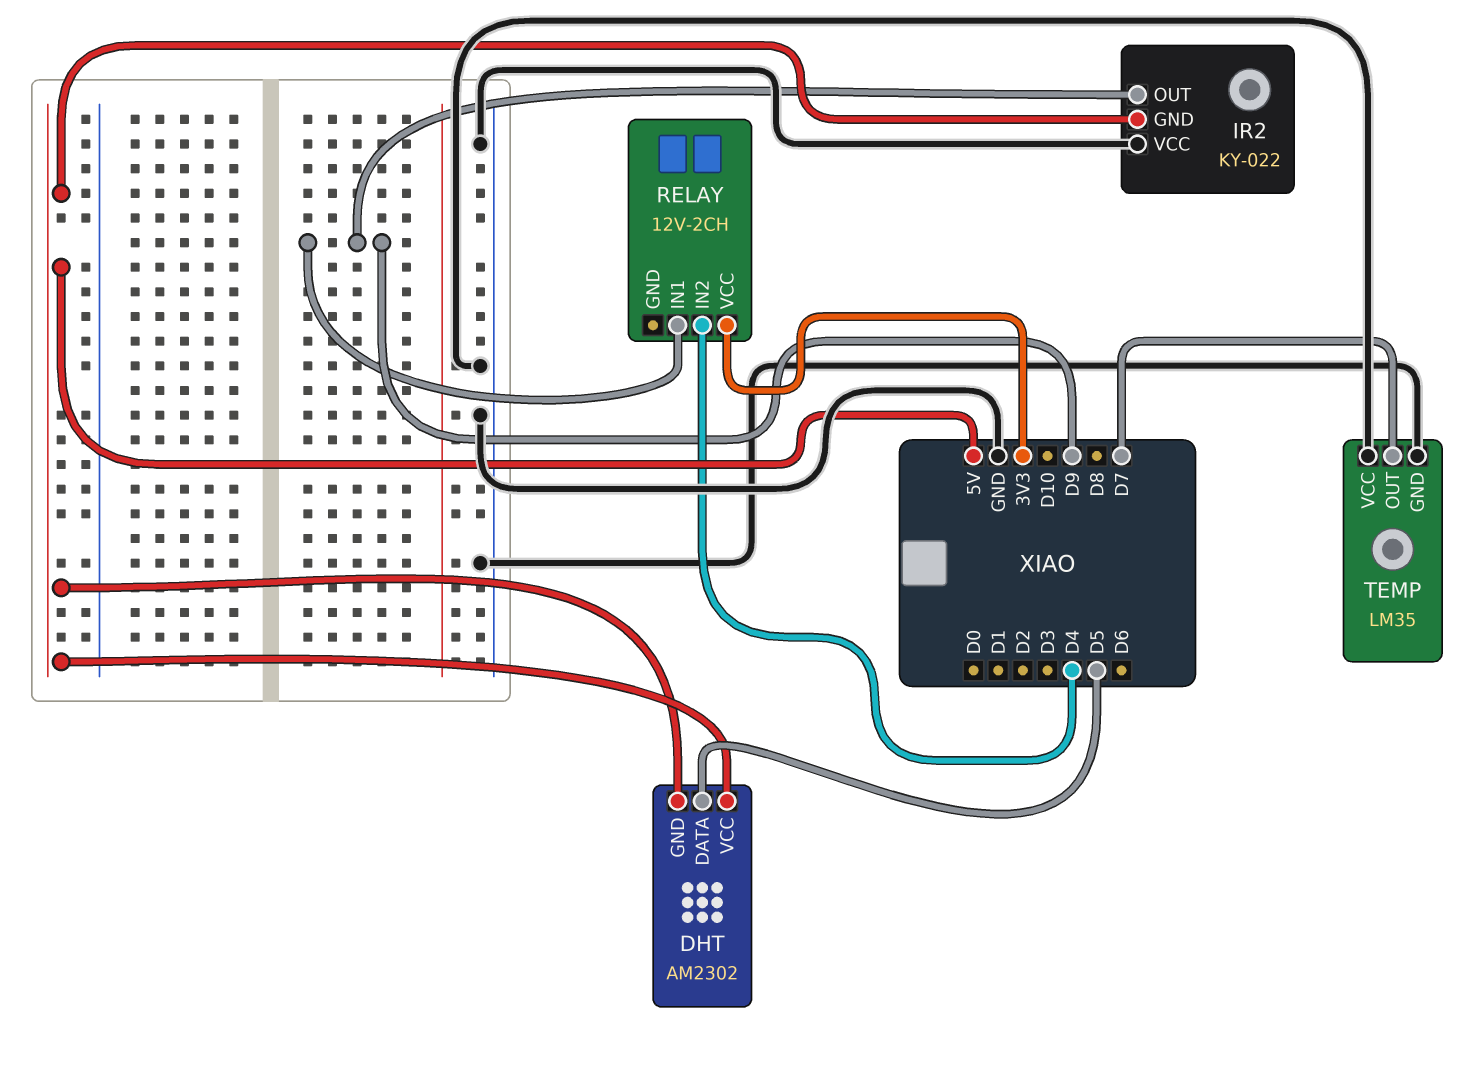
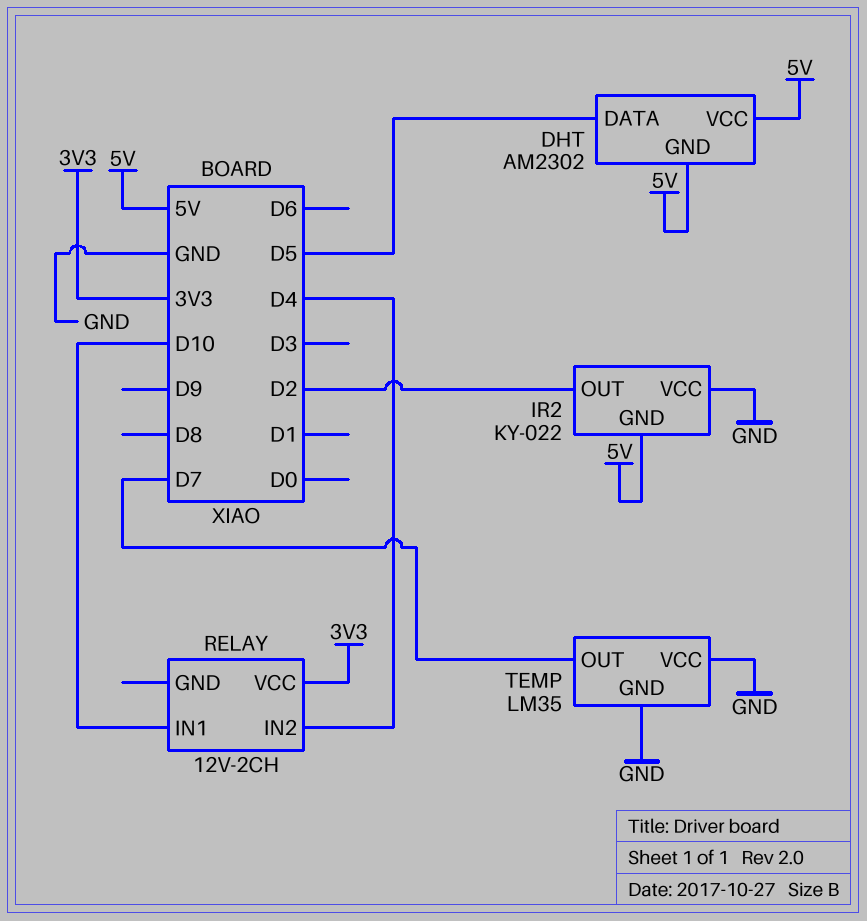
IR2 pin OUT: D9 -> D2
RELAY pin IN1: D9 -> D10

